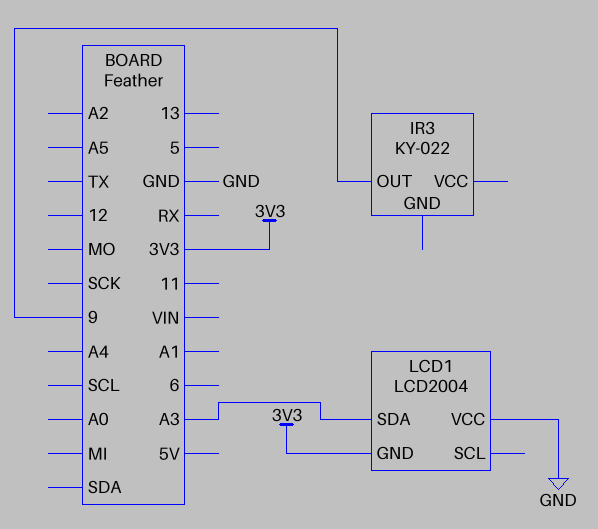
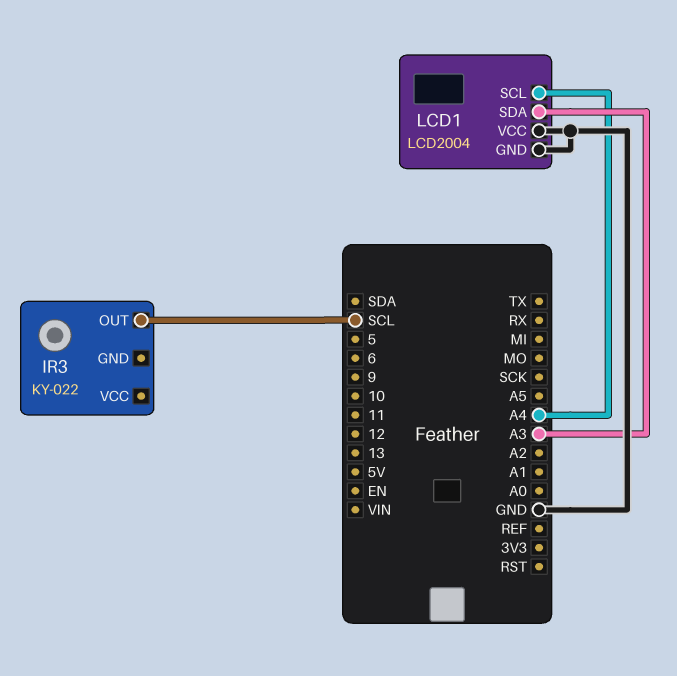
IR3 pin OUT: 9 -> SCL
LCD1 pin GND: 3V3 -> GND
LCD1 pin SCL: none -> A4

